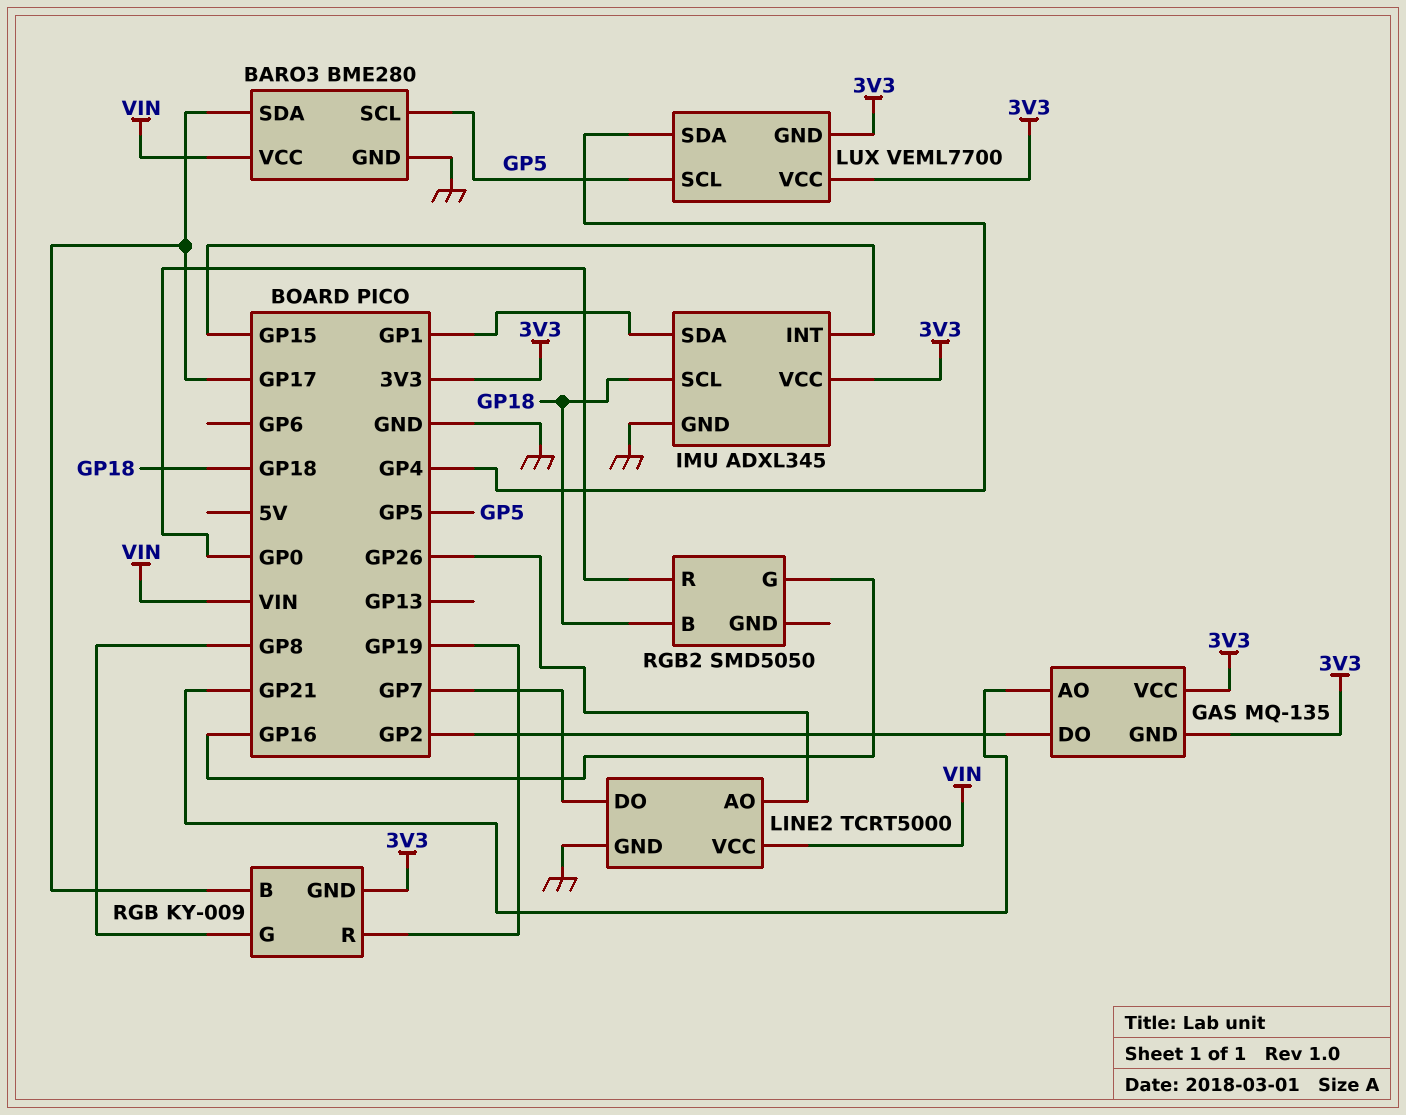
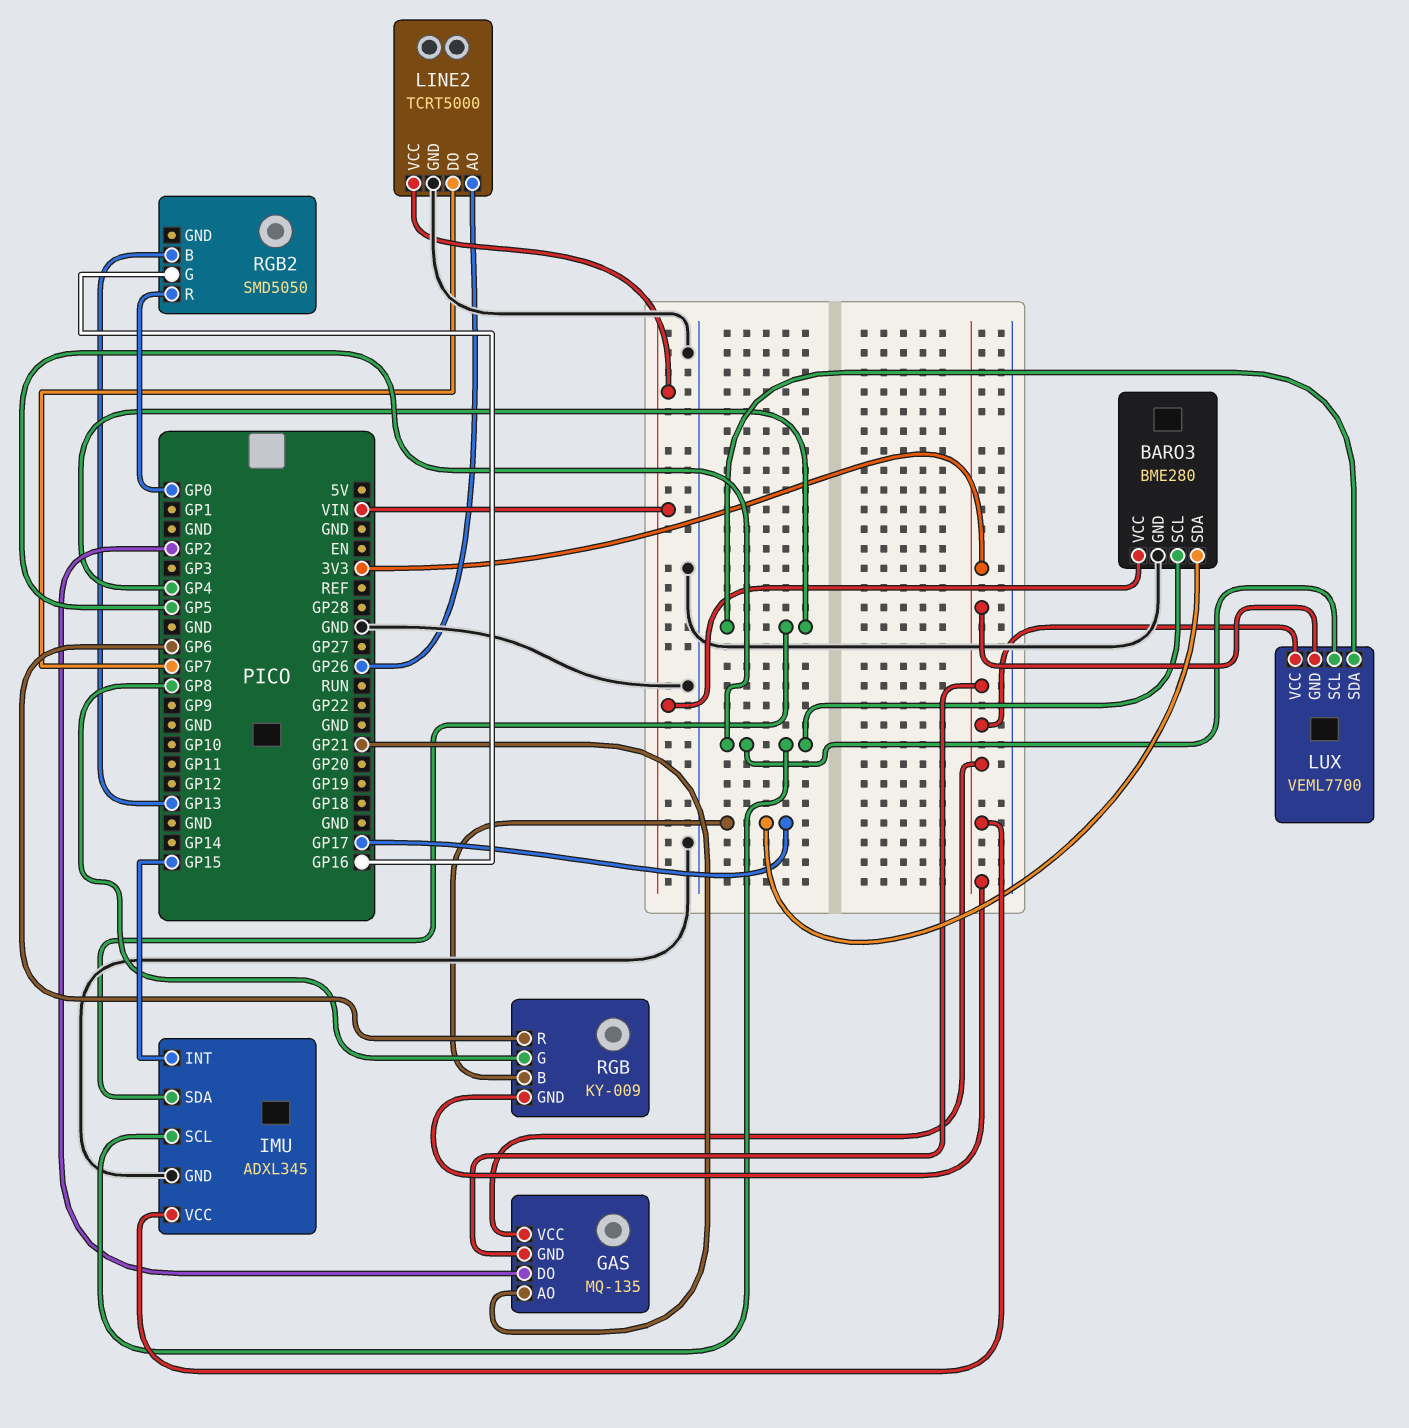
IMU pin SCL: GP18 -> GP5
IMU pin SDA: GP1 -> GP4
RGB pin R: GP19 -> GP6
RGB2 pin B: GP18 -> GP13

